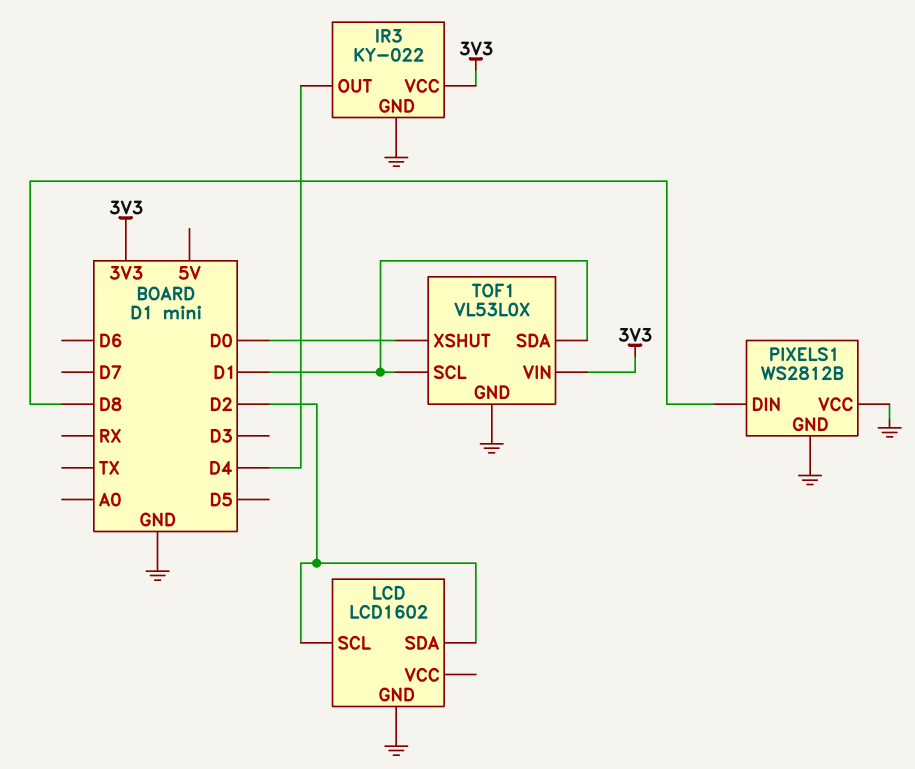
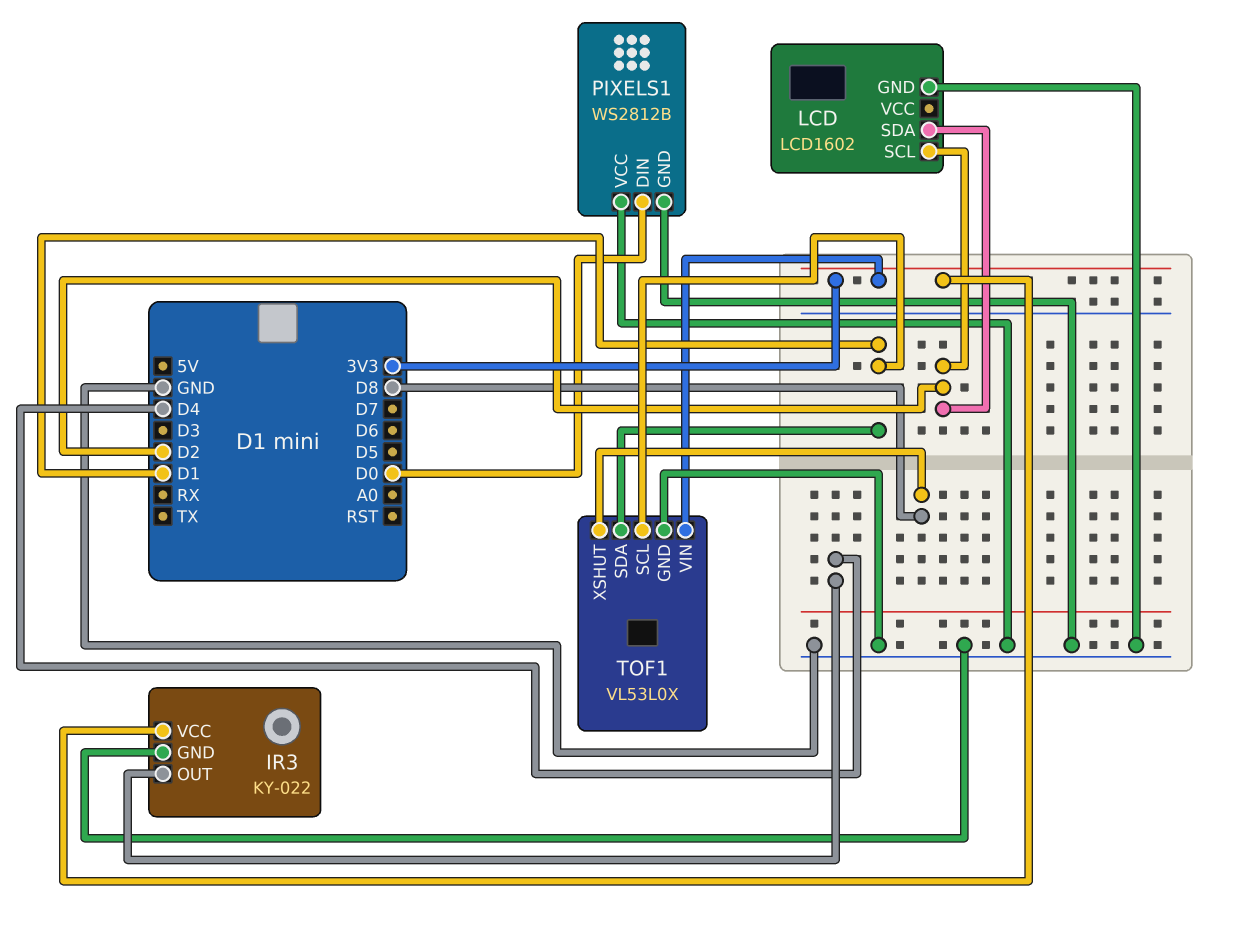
PIXELS1 pin DIN: D8 -> D0
TOF1 pin XSHUT: D0 -> D8

